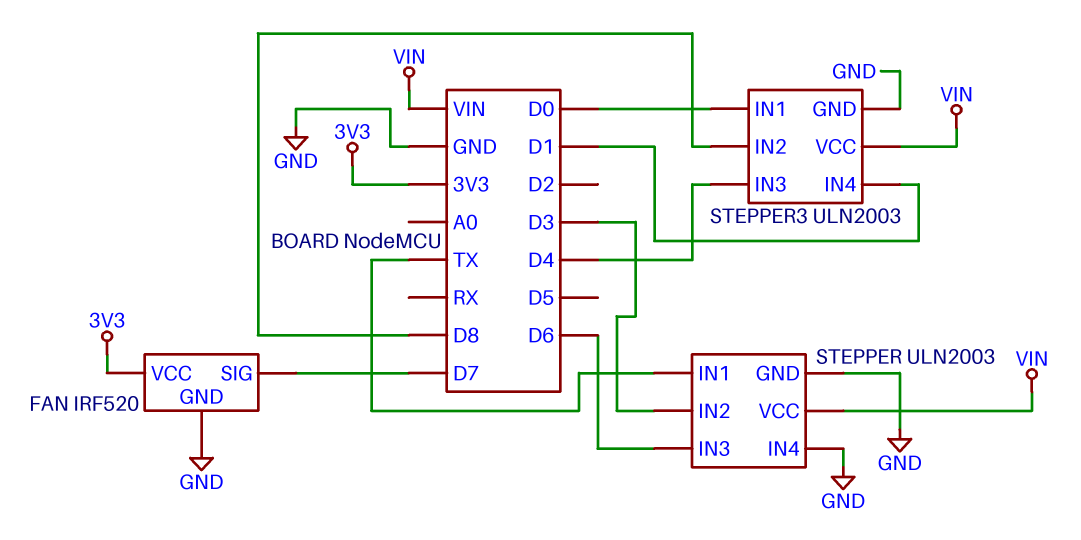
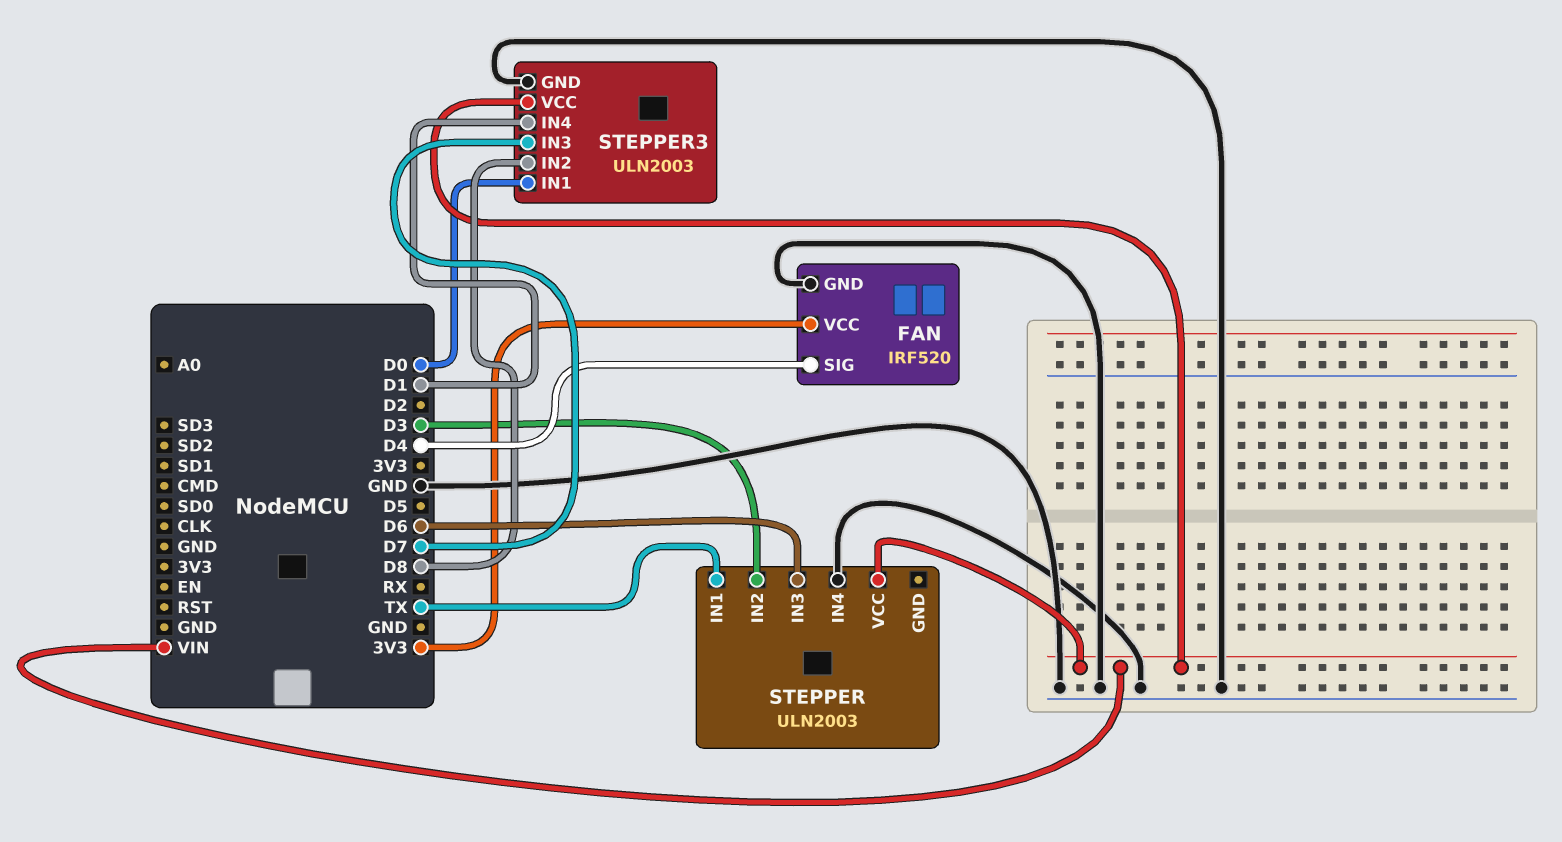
FAN pin SIG: D7 -> D4
STEPPER pin GND: GND -> none
STEPPER3 pin IN3: D4 -> D7

